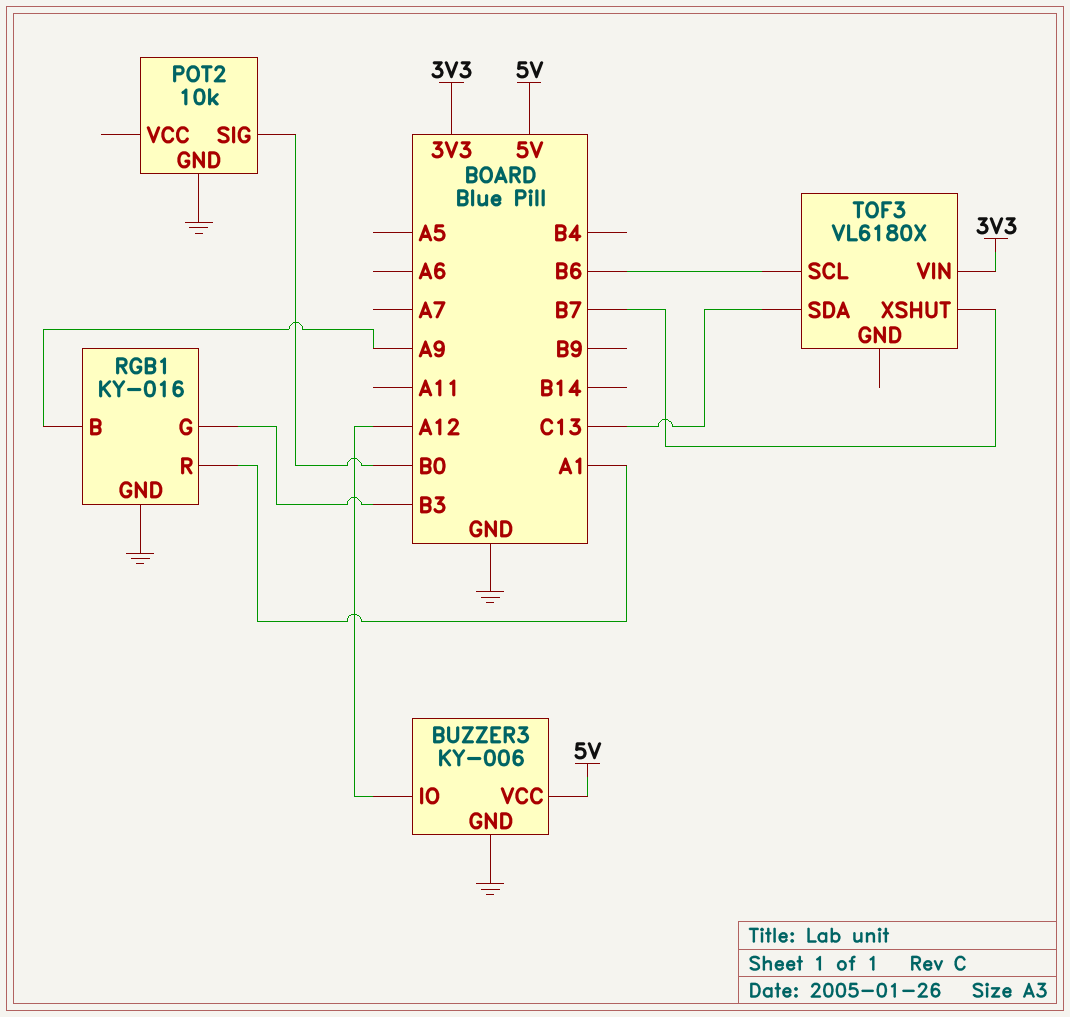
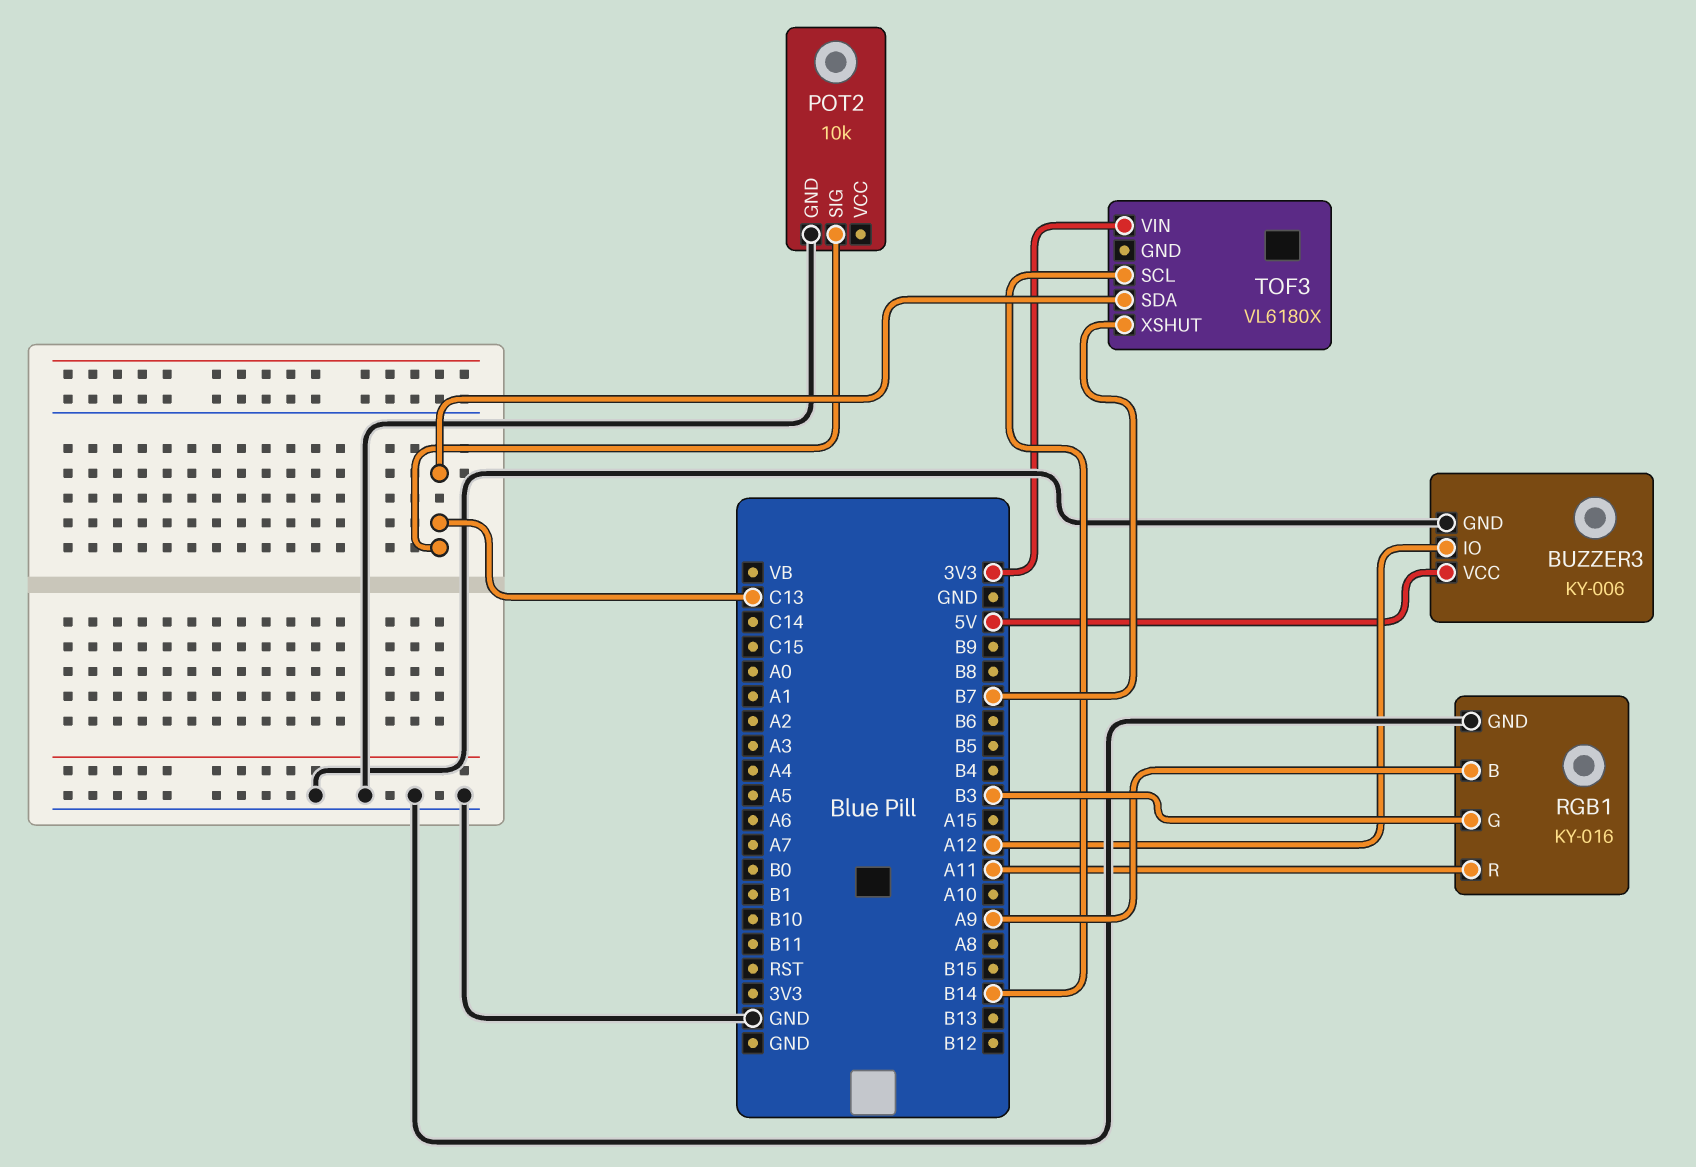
POT2 pin SIG: B0 -> C13
RGB1 pin R: A1 -> A11
TOF3 pin SCL: B6 -> B14

